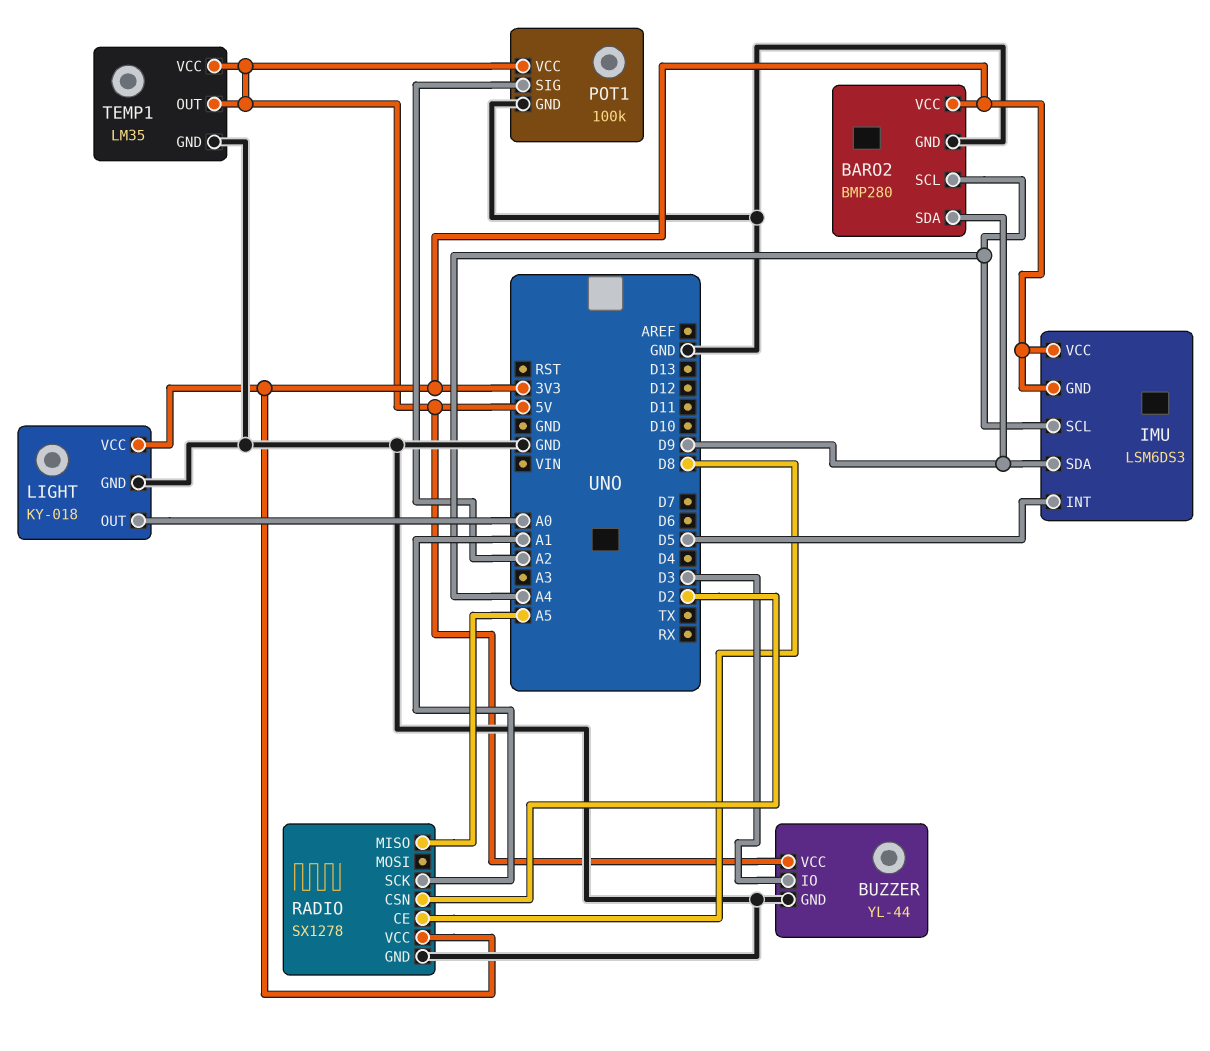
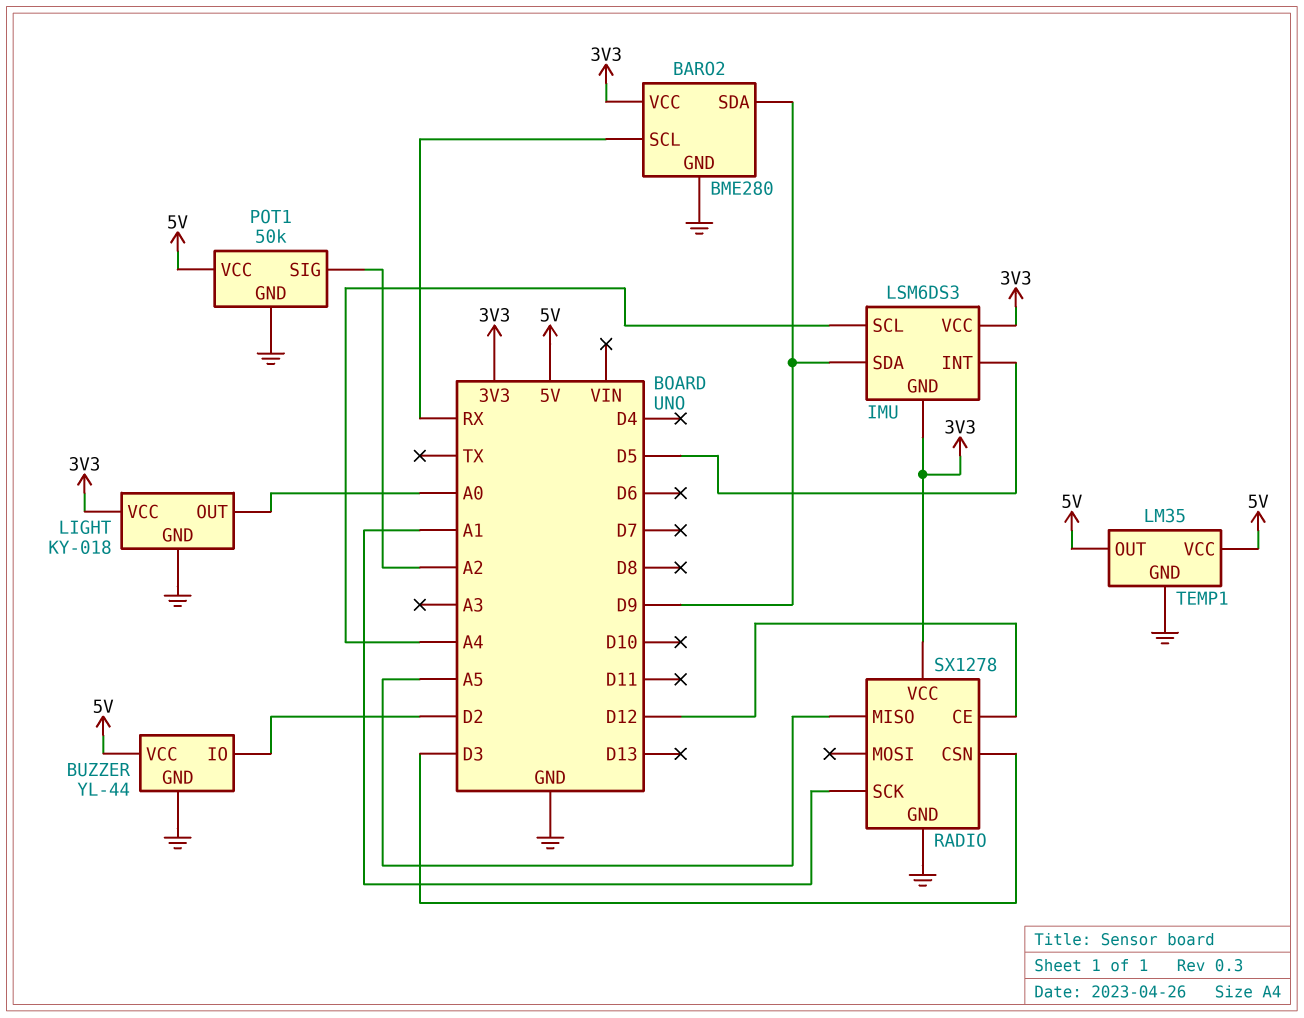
BARO2: BMP280 -> BME280
BARO2 pin SCL: A4 -> RX
BUZZER pin IO: D3 -> D2
POT1: 100k -> 50k
RADIO pin CE: D8 -> D12
RADIO pin CSN: D2 -> D3

